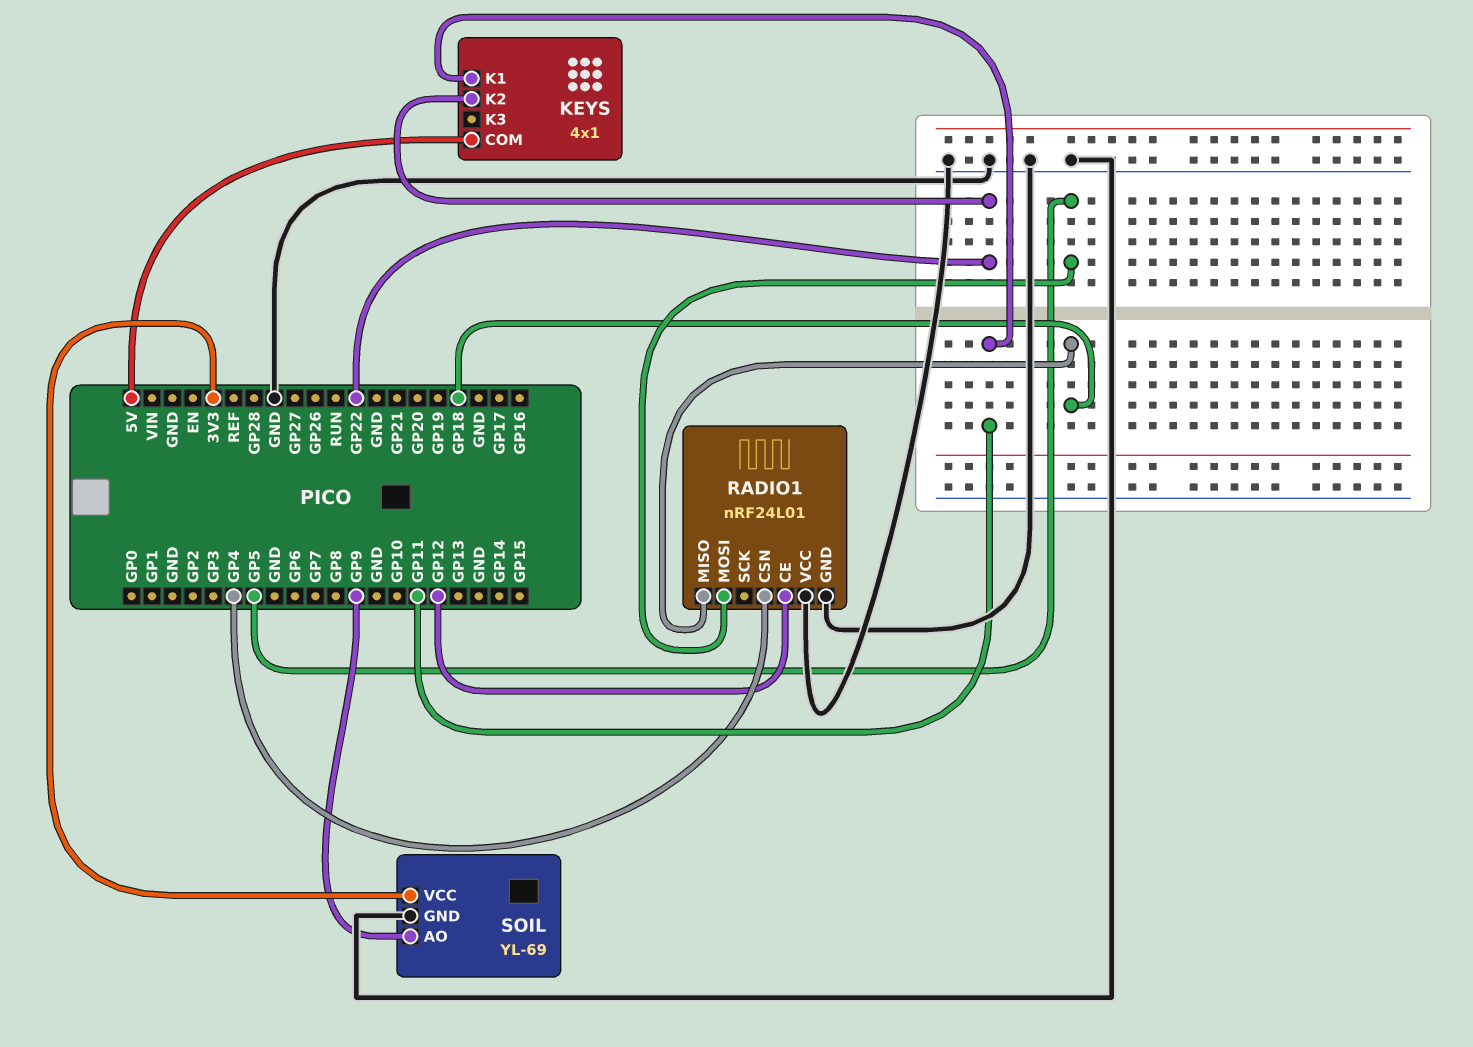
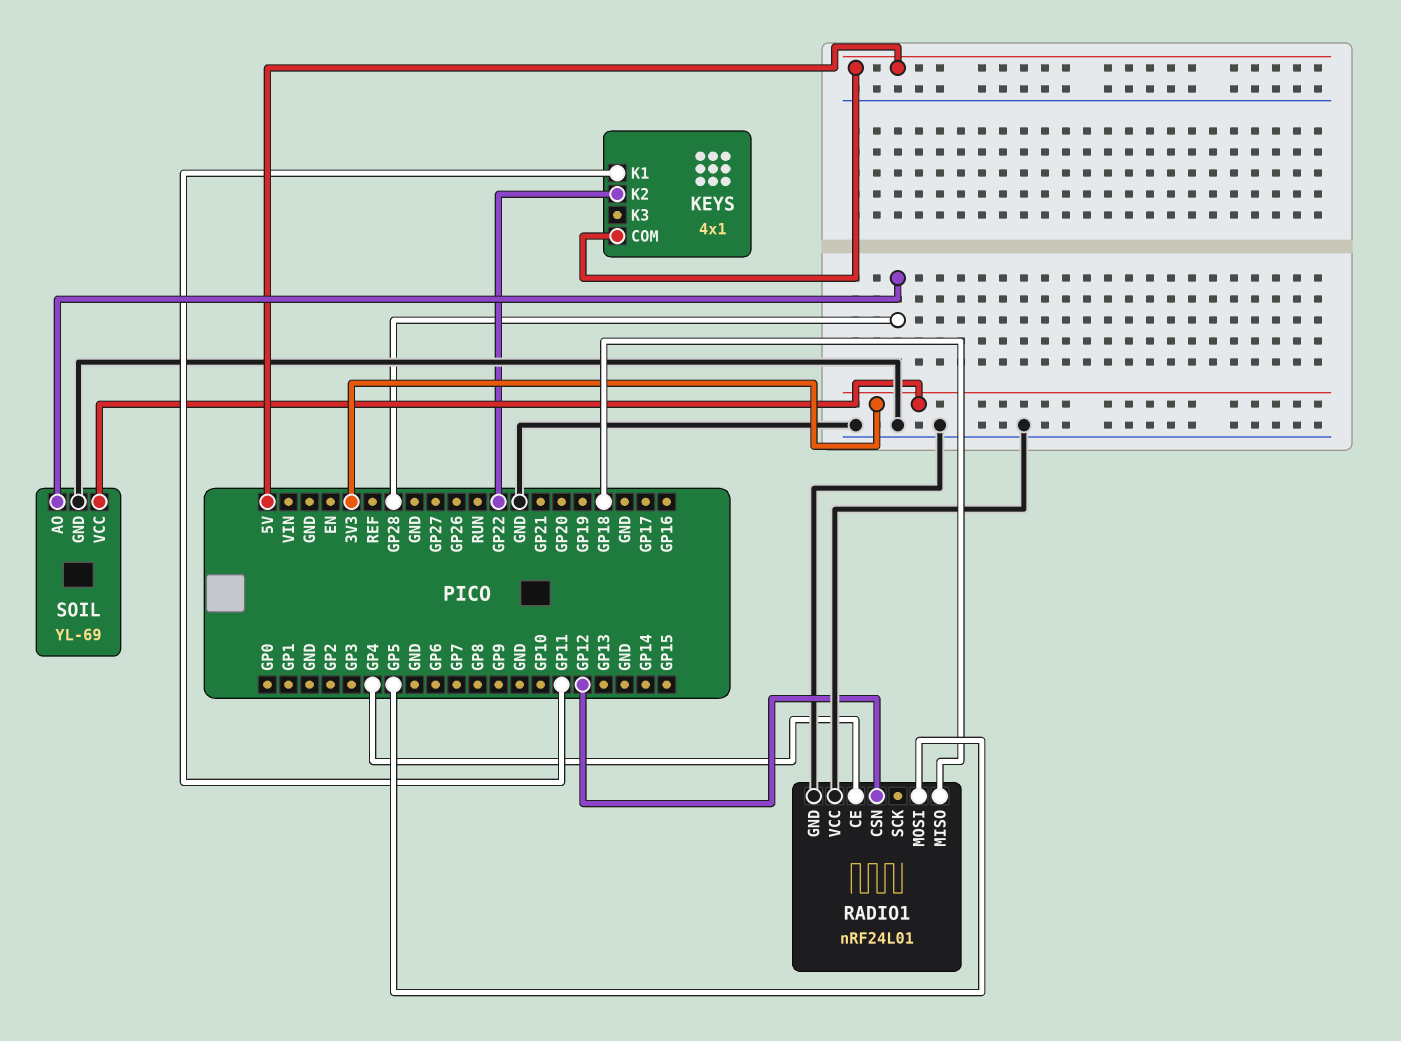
RADIO1 pin CE: GP12 -> GP4
RADIO1 pin CSN: GP4 -> GP12
SOIL pin AO: GP9 -> GP28

